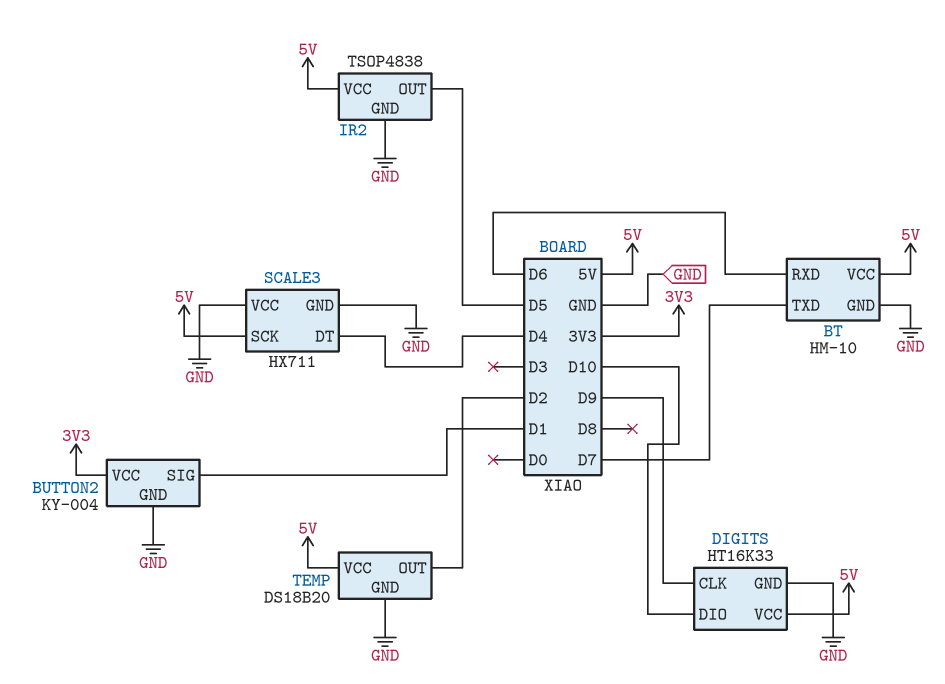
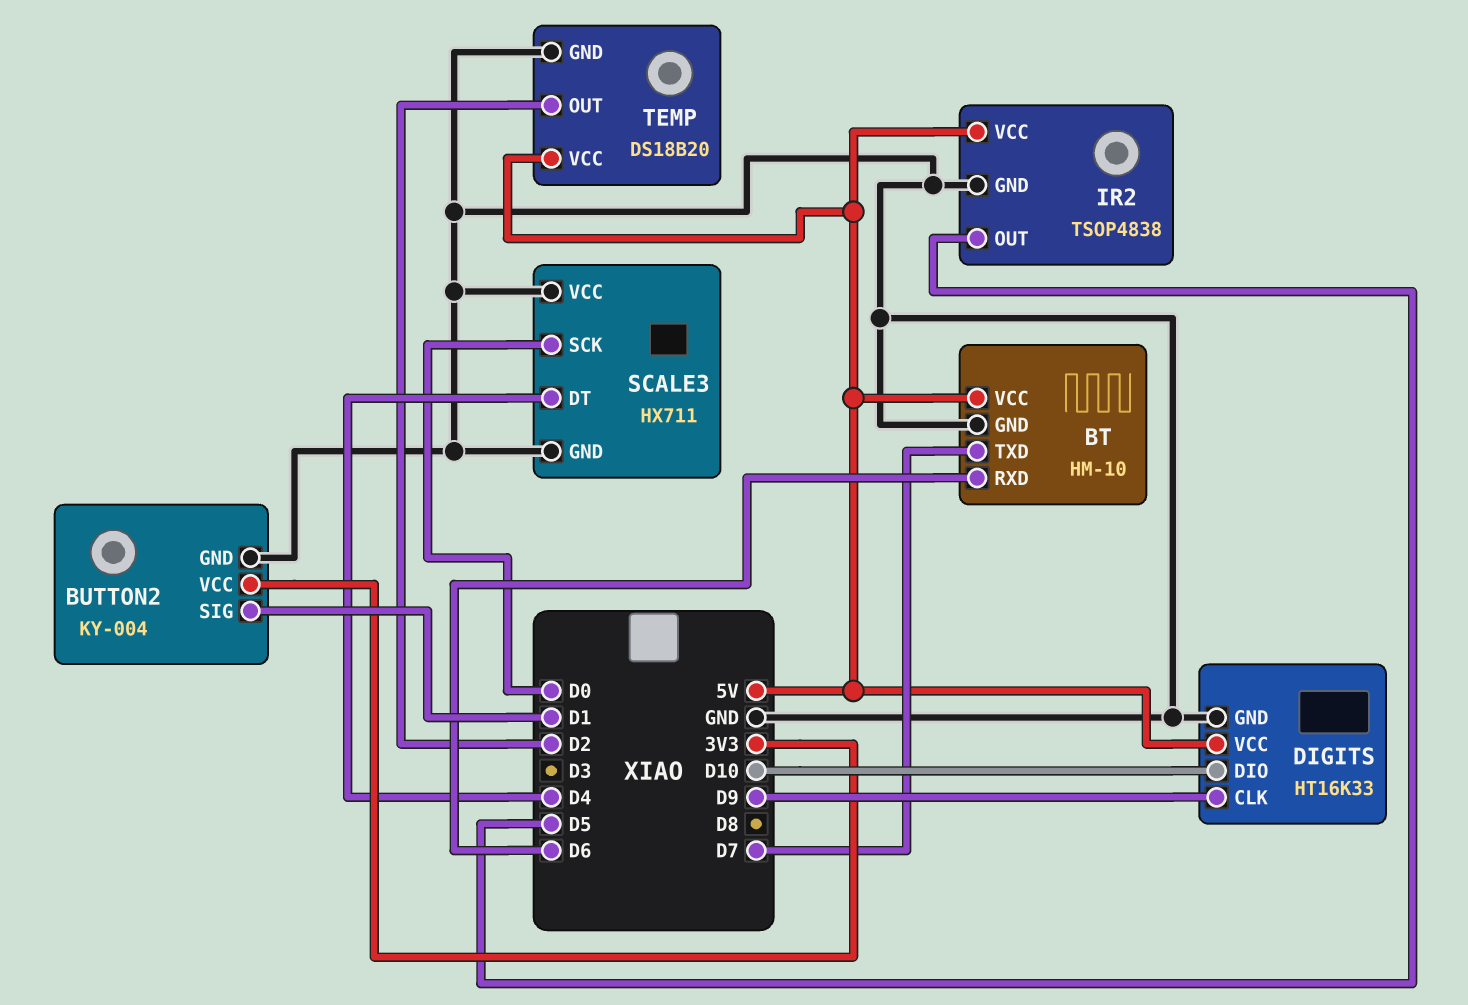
SCALE3 pin SCK: 5V -> D0

